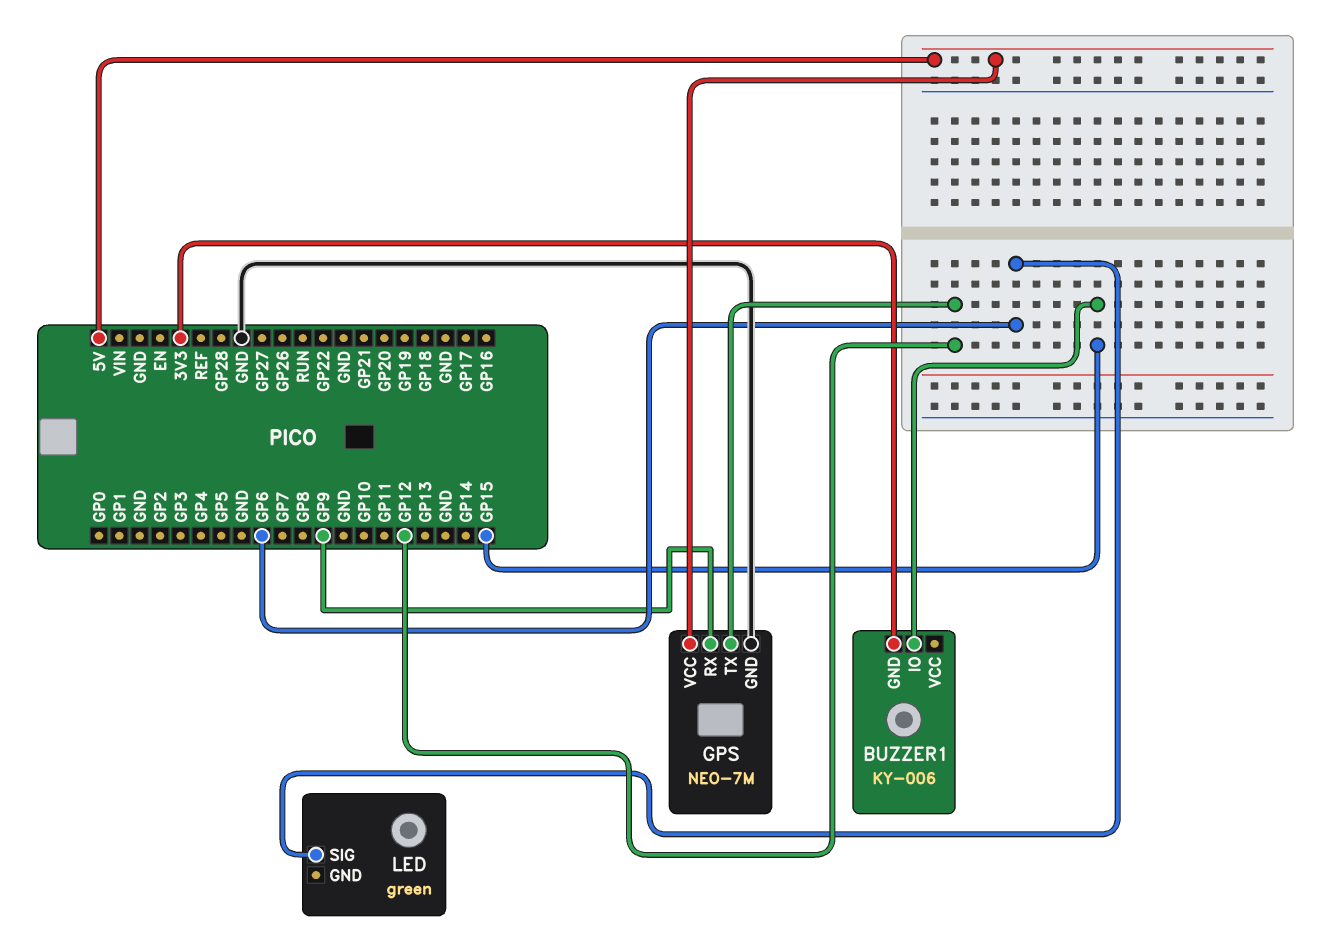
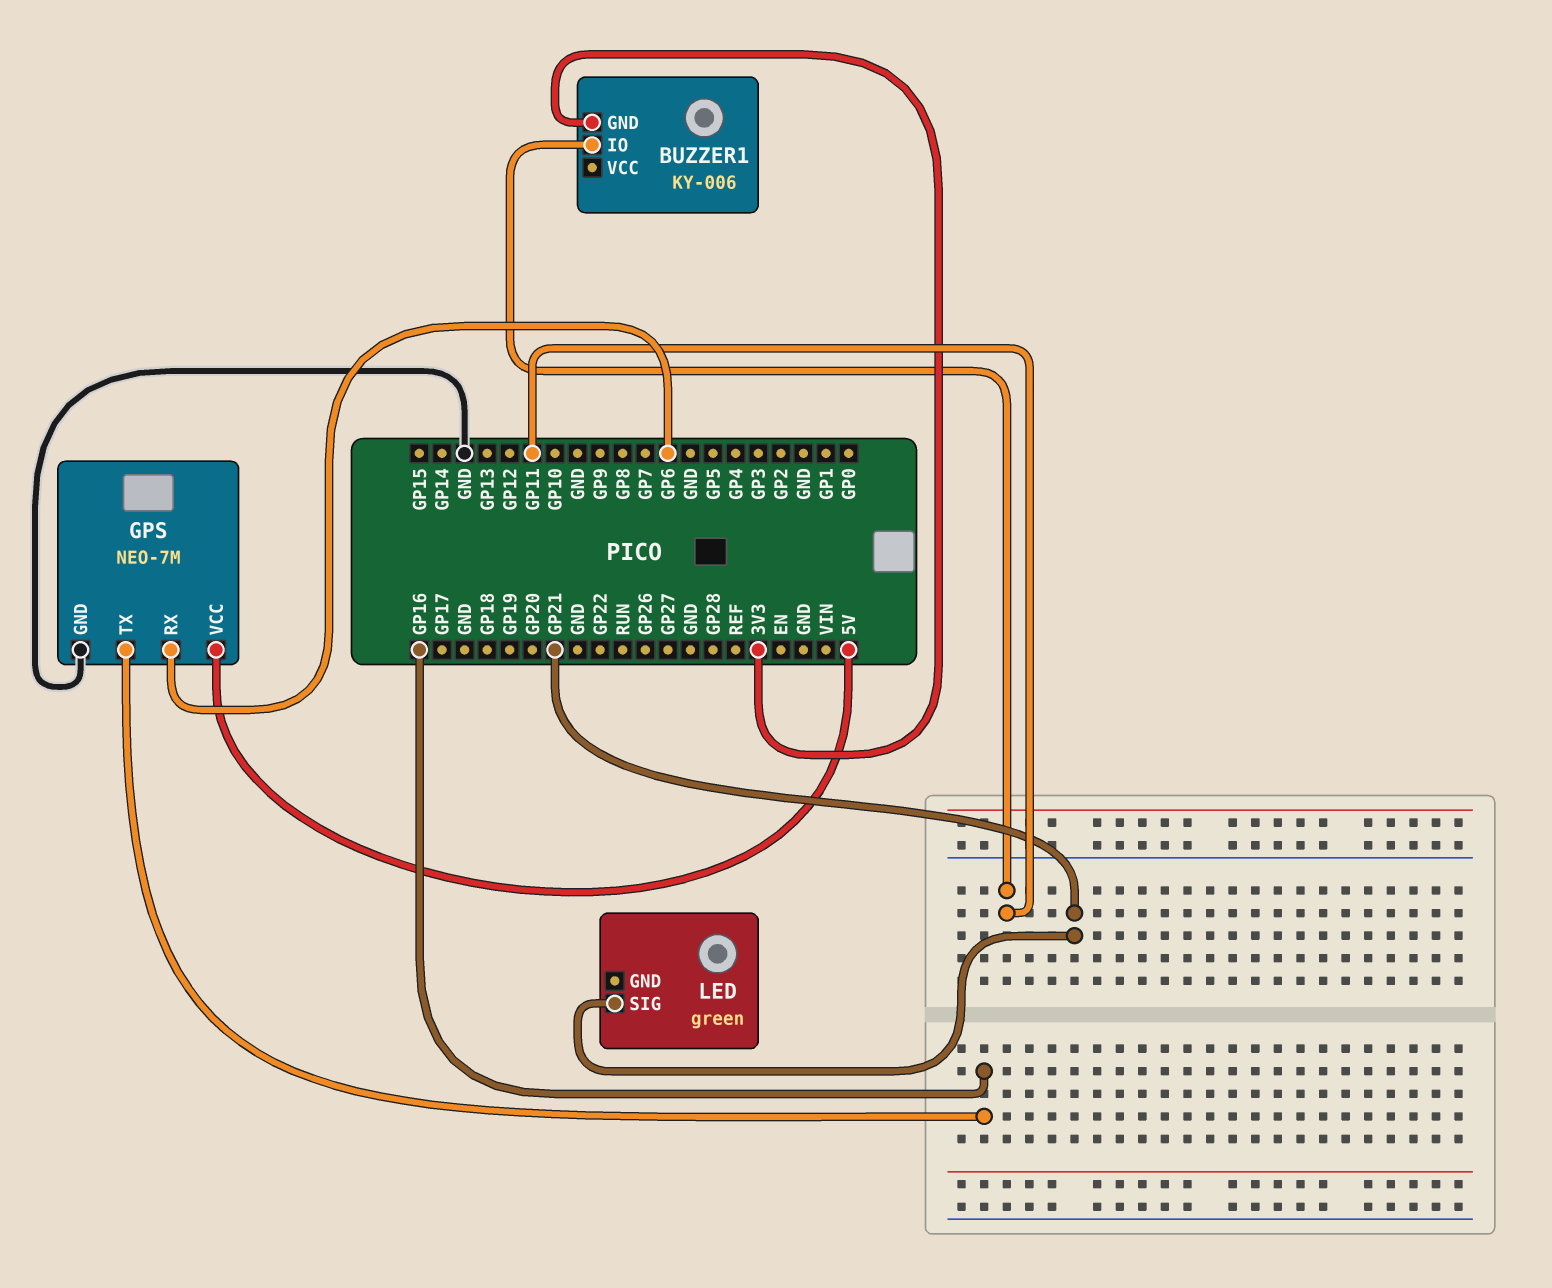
BUZZER1 pin IO: GP15 -> GP11
GPS pin RX: GP9 -> GP6
GPS pin TX: GP12 -> GP16
LED pin SIG: GP6 -> GP21

